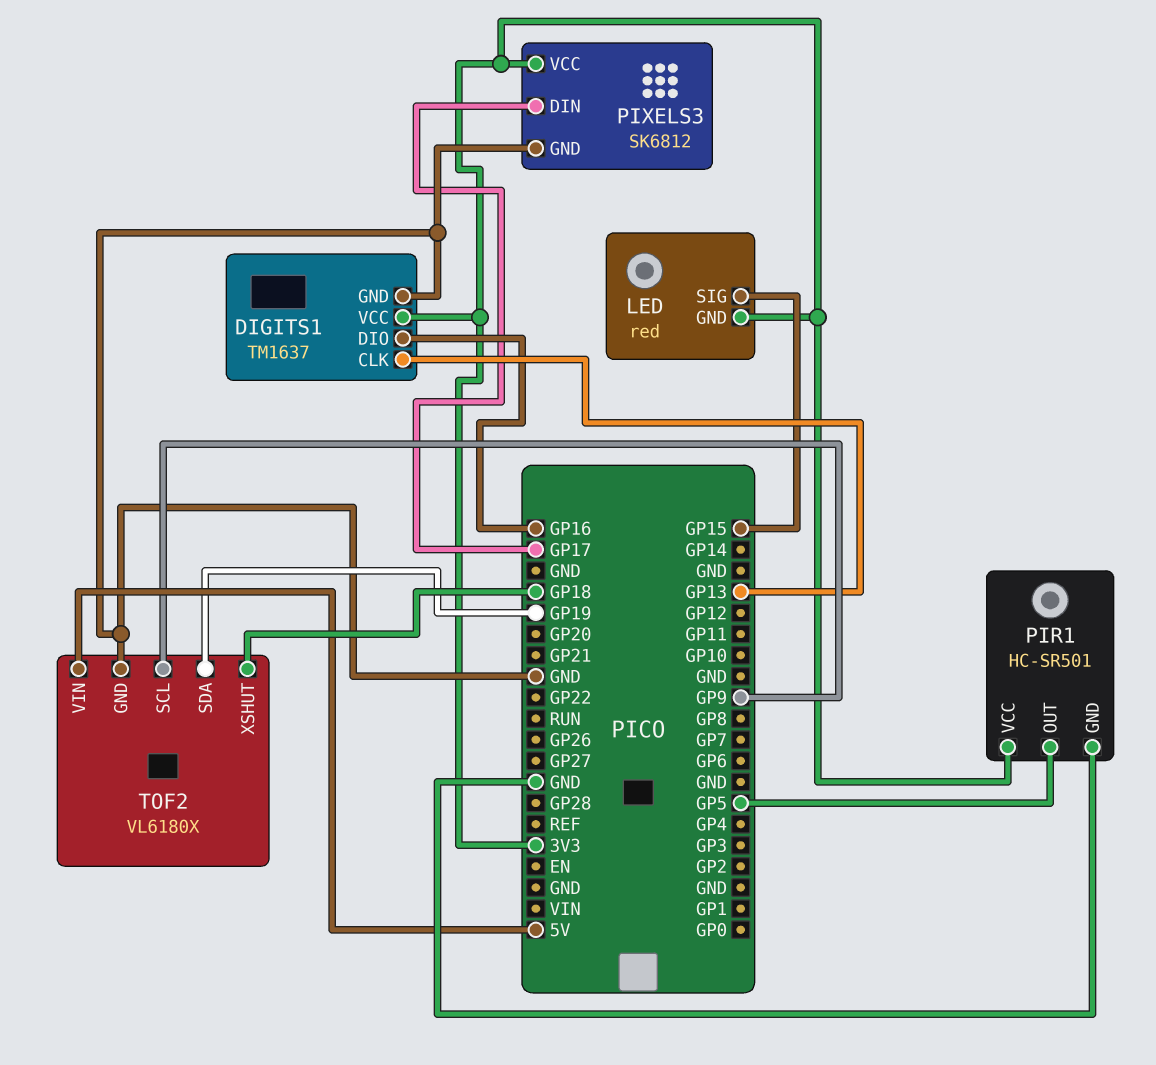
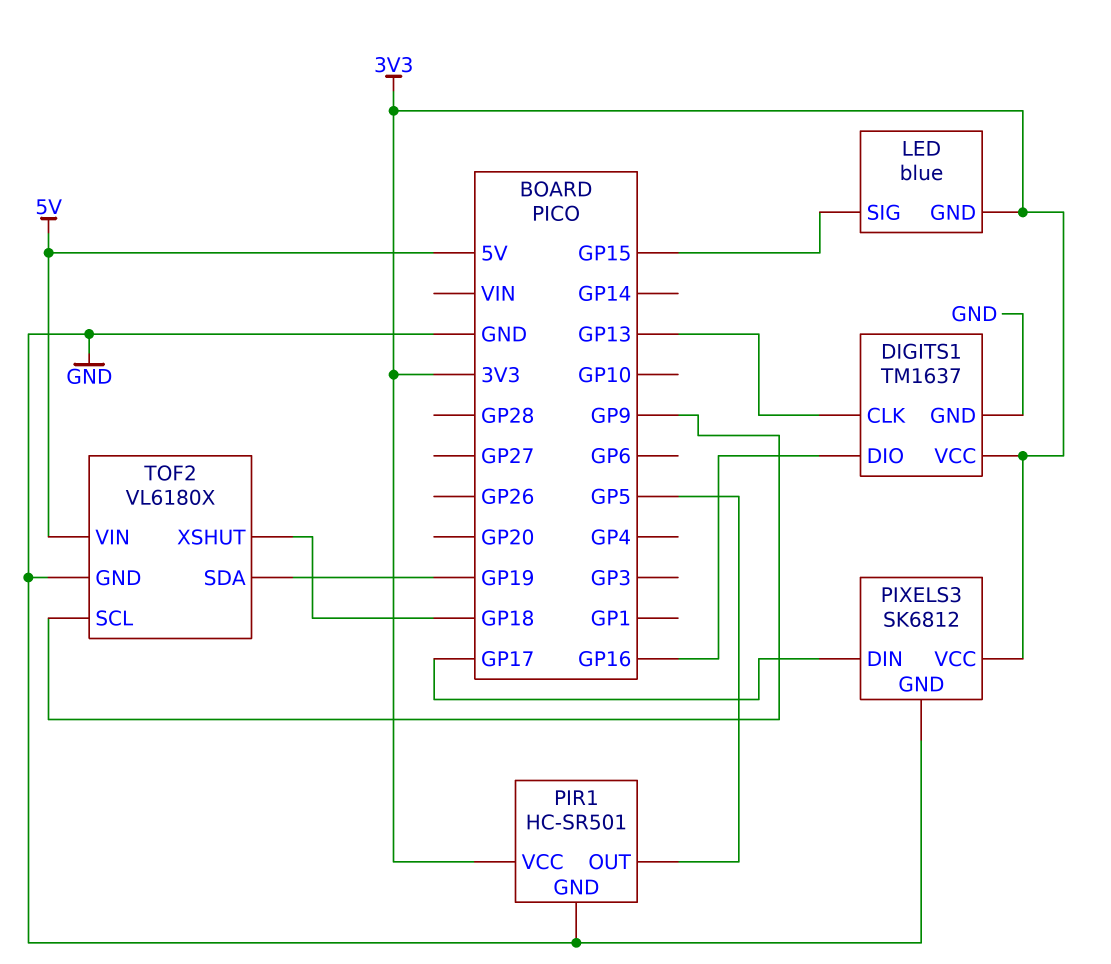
LED: red -> blue

